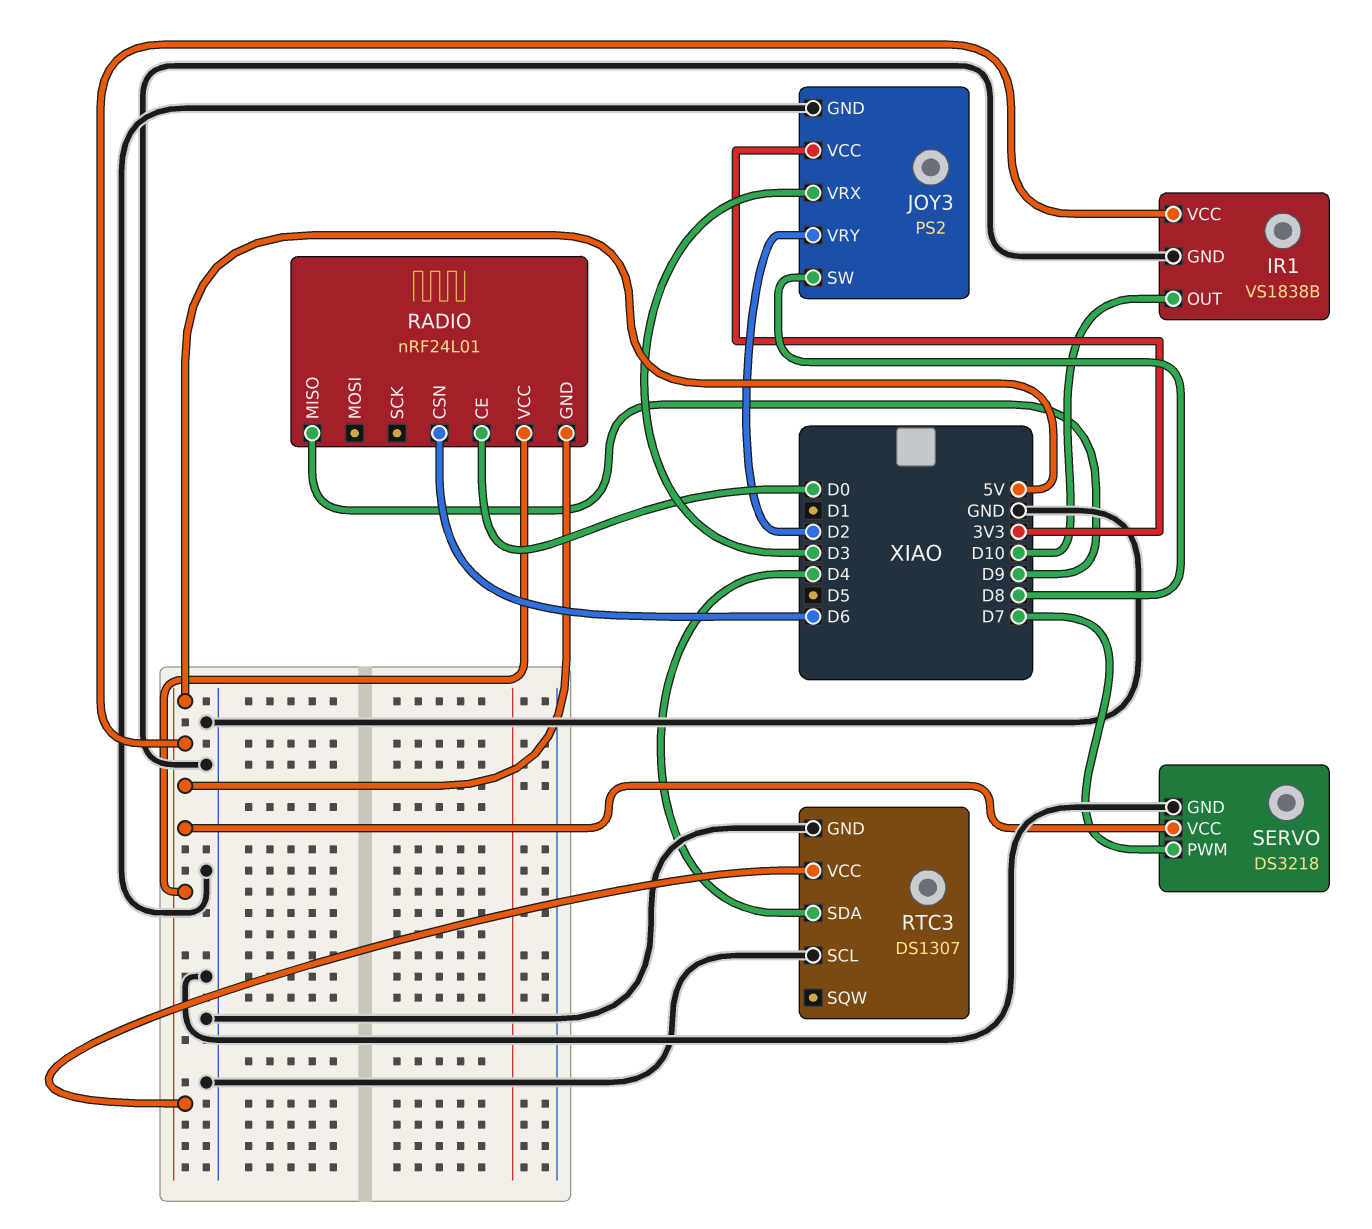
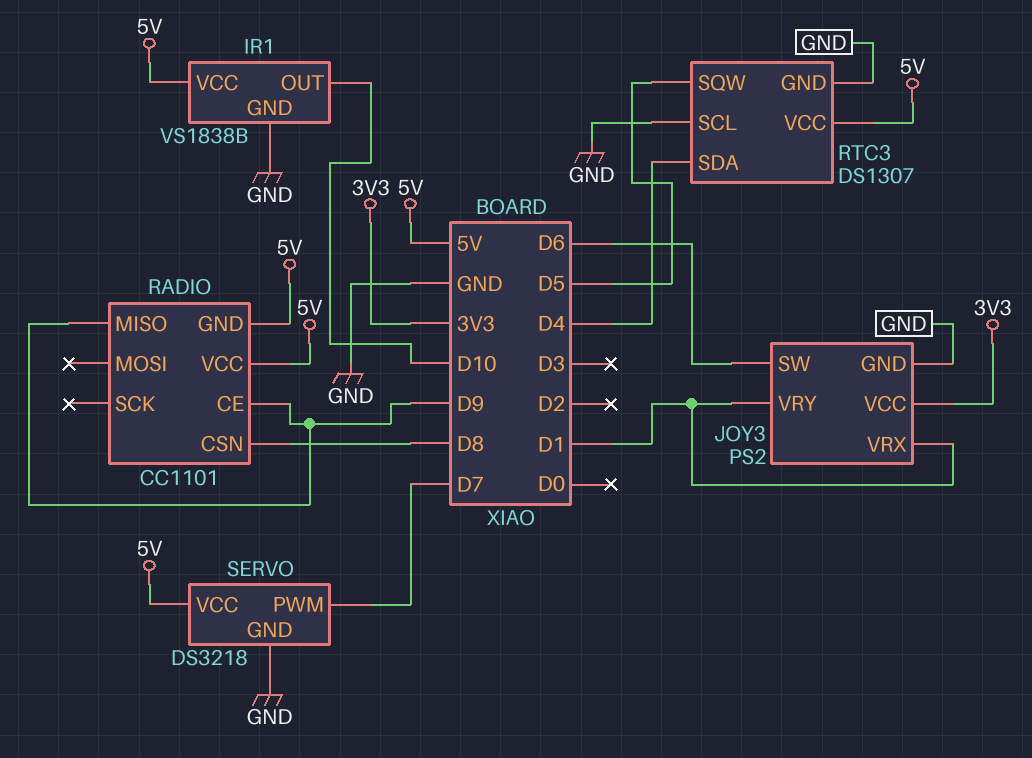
JOY3 pin SW: D8 -> D6
JOY3 pin VRX: D3 -> D1
JOY3 pin VRY: D2 -> D1
RADIO: nRF24L01 -> CC1101
RADIO pin CE: D0 -> D9
RADIO pin CSN: D6 -> D8
RTC3 pin SQW: none -> D5

